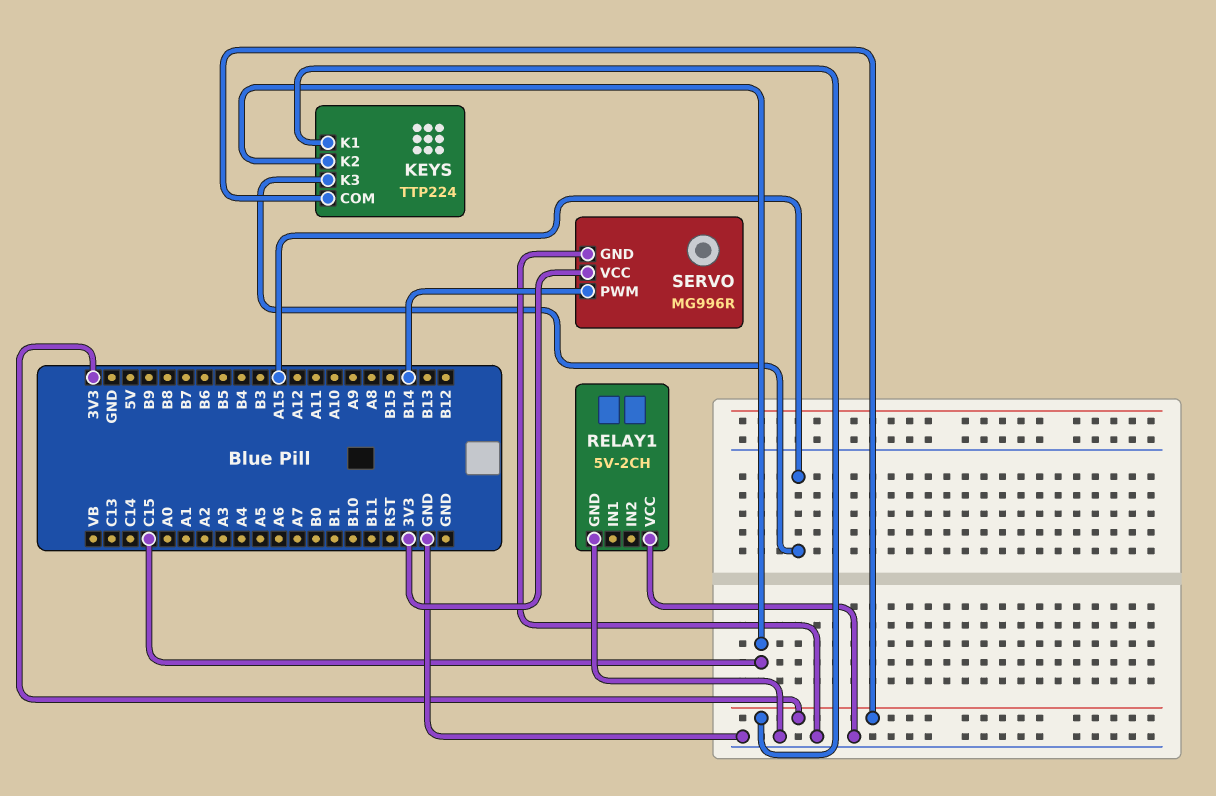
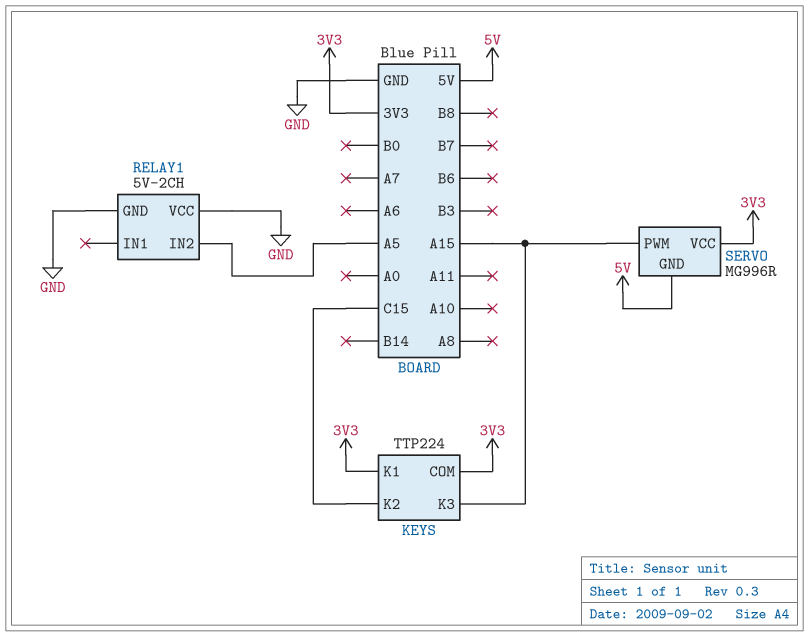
RELAY1 pin IN2: none -> A5
SERVO pin GND: GND -> 5V
SERVO pin PWM: B14 -> A15

